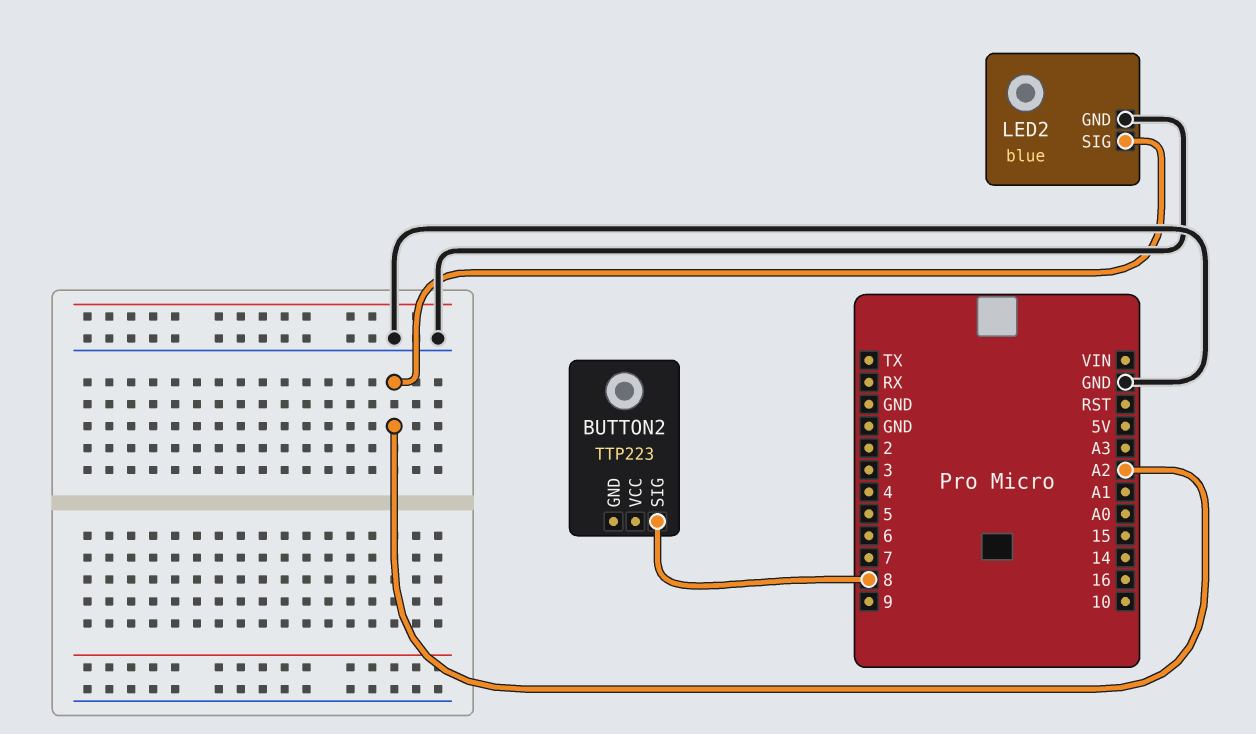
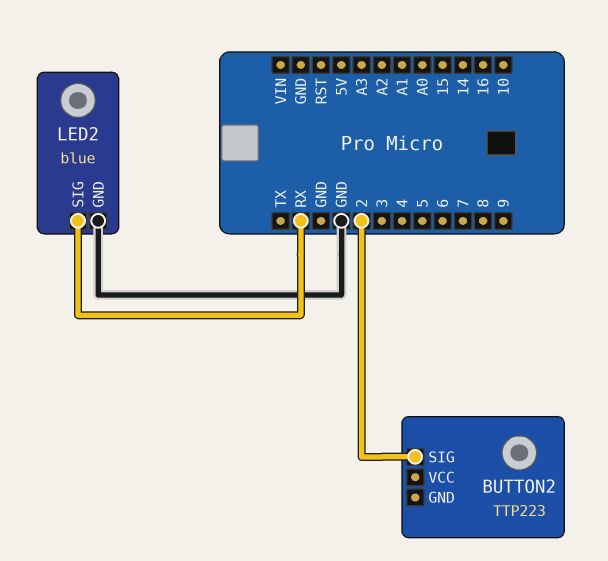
BUTTON2 pin SIG: 8 -> 2
LED2 pin SIG: A2 -> RX

